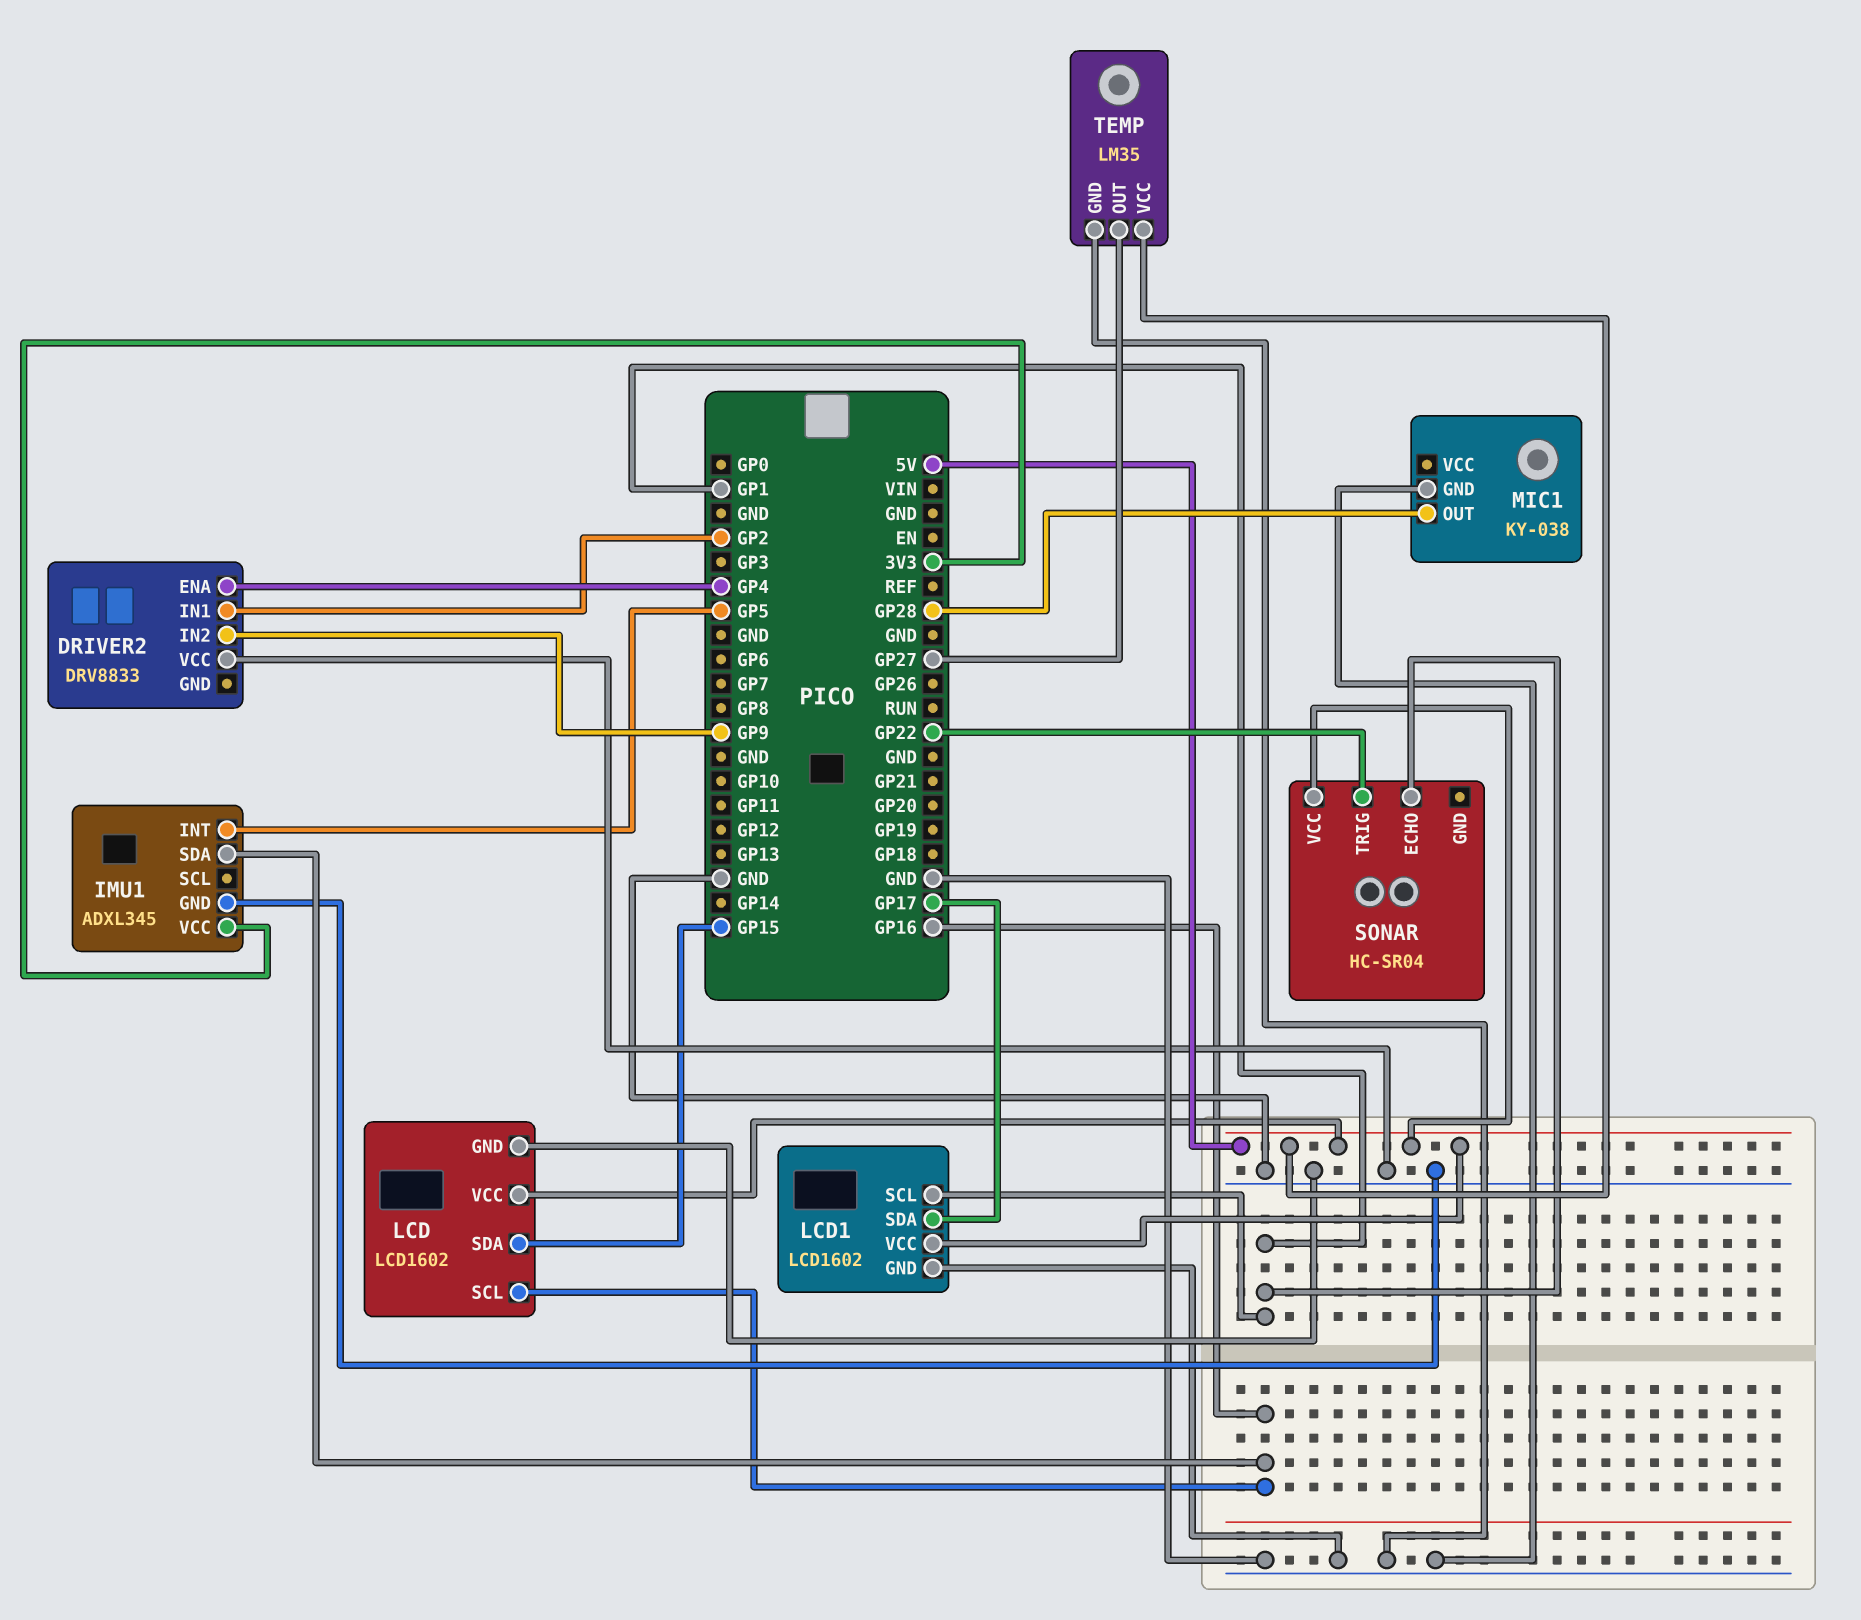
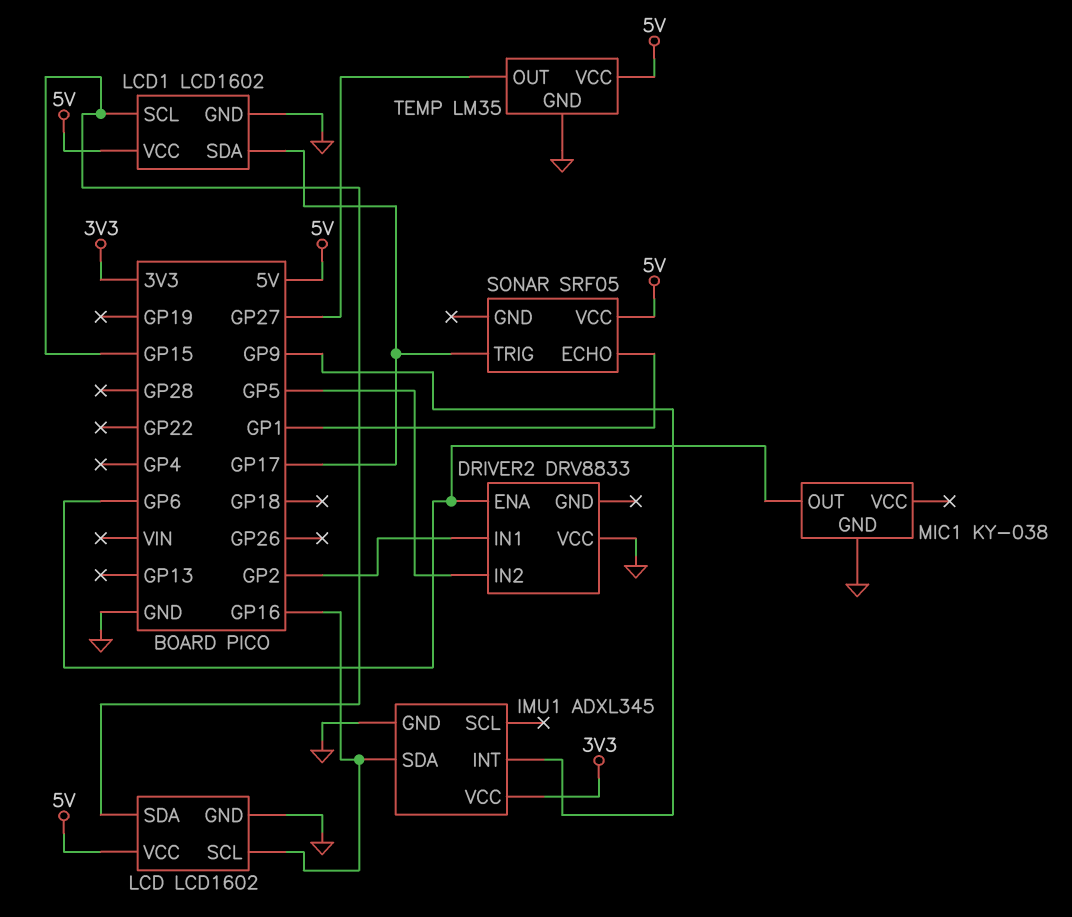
DRIVER2 pin ENA: GP4 -> GP6
DRIVER2 pin IN2: GP9 -> GP5
IMU1 pin INT: GP5 -> GP9
LCD1 pin SCL: GP1 -> GP15
MIC1 pin OUT: GP28 -> GP6
SONAR: HC-SR04 -> SRF05
SONAR pin TRIG: GP22 -> GP17

